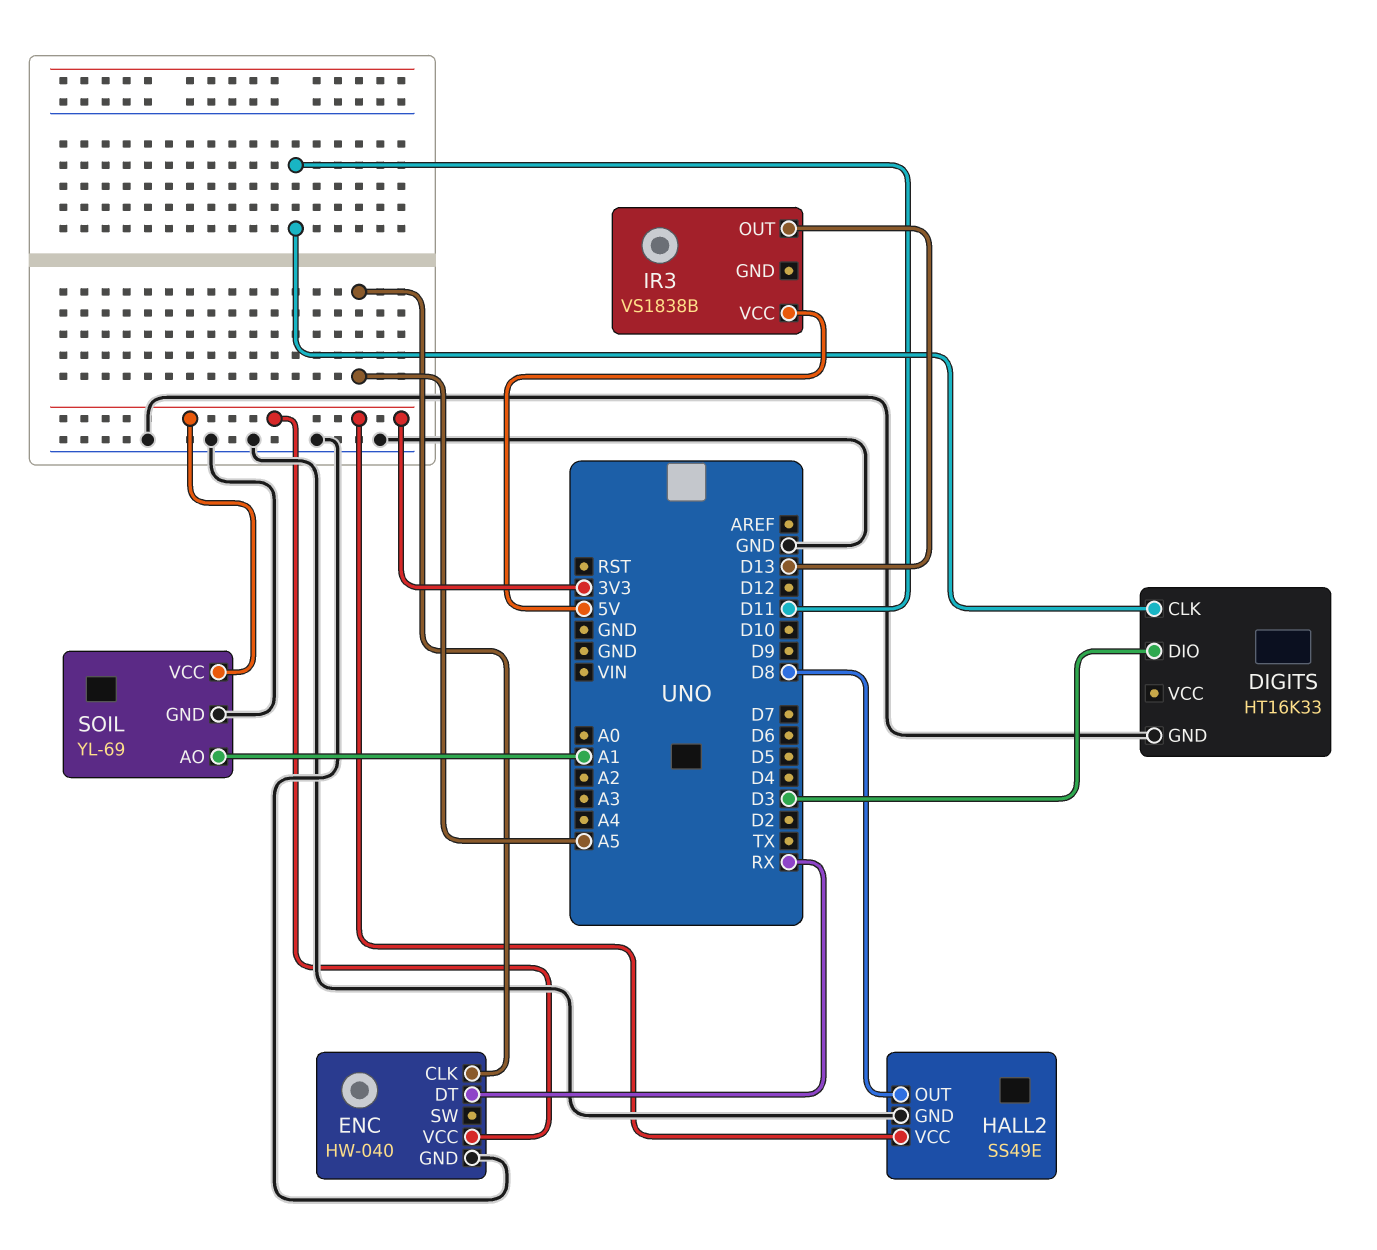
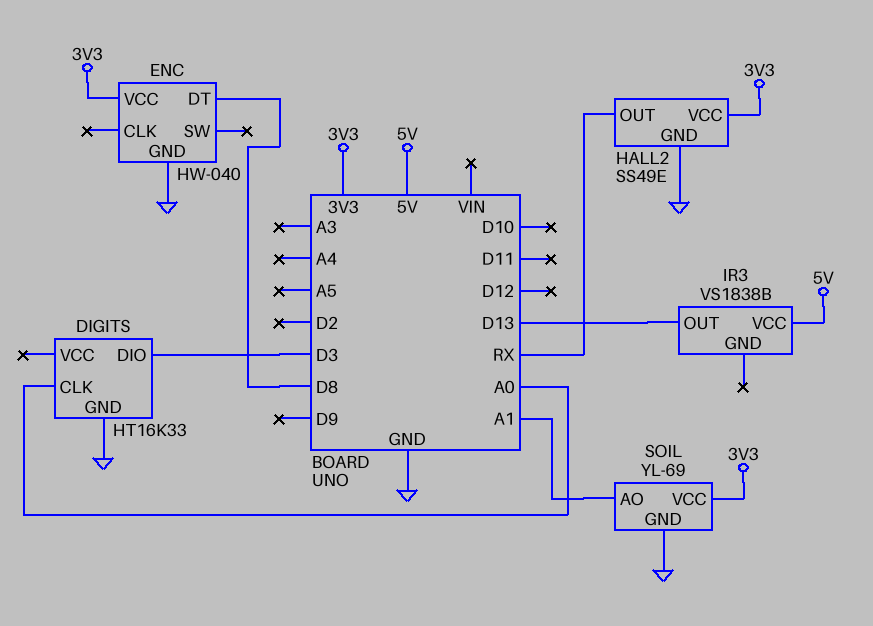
DIGITS pin CLK: D11 -> A0
ENC pin CLK: A5 -> none
ENC pin DT: RX -> D8
HALL2 pin OUT: D8 -> RX

